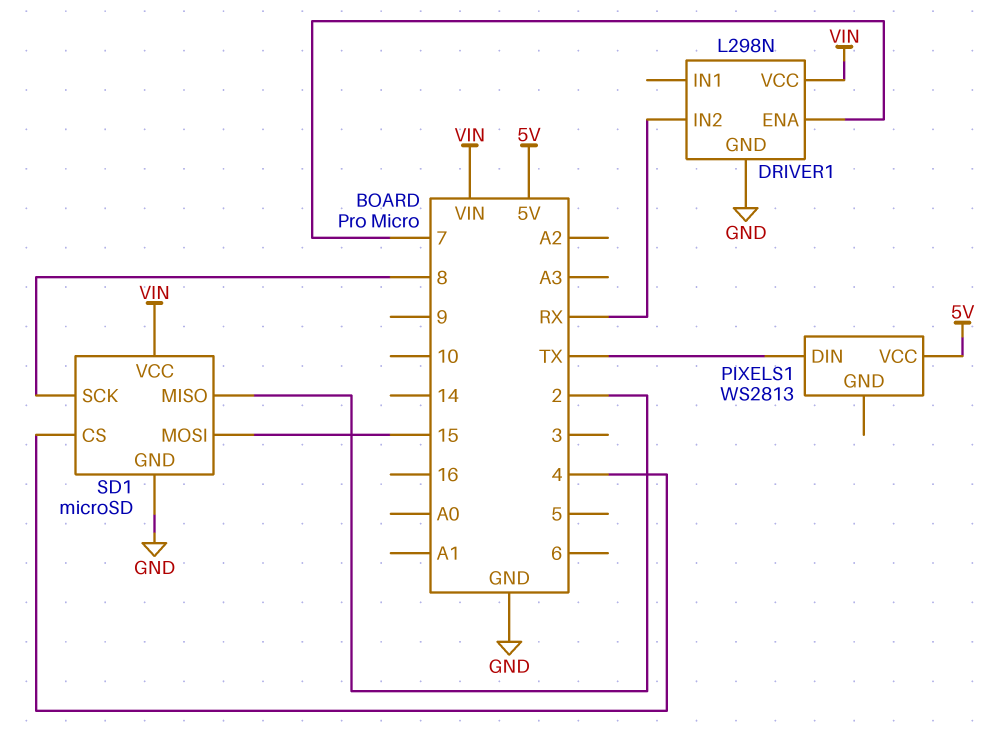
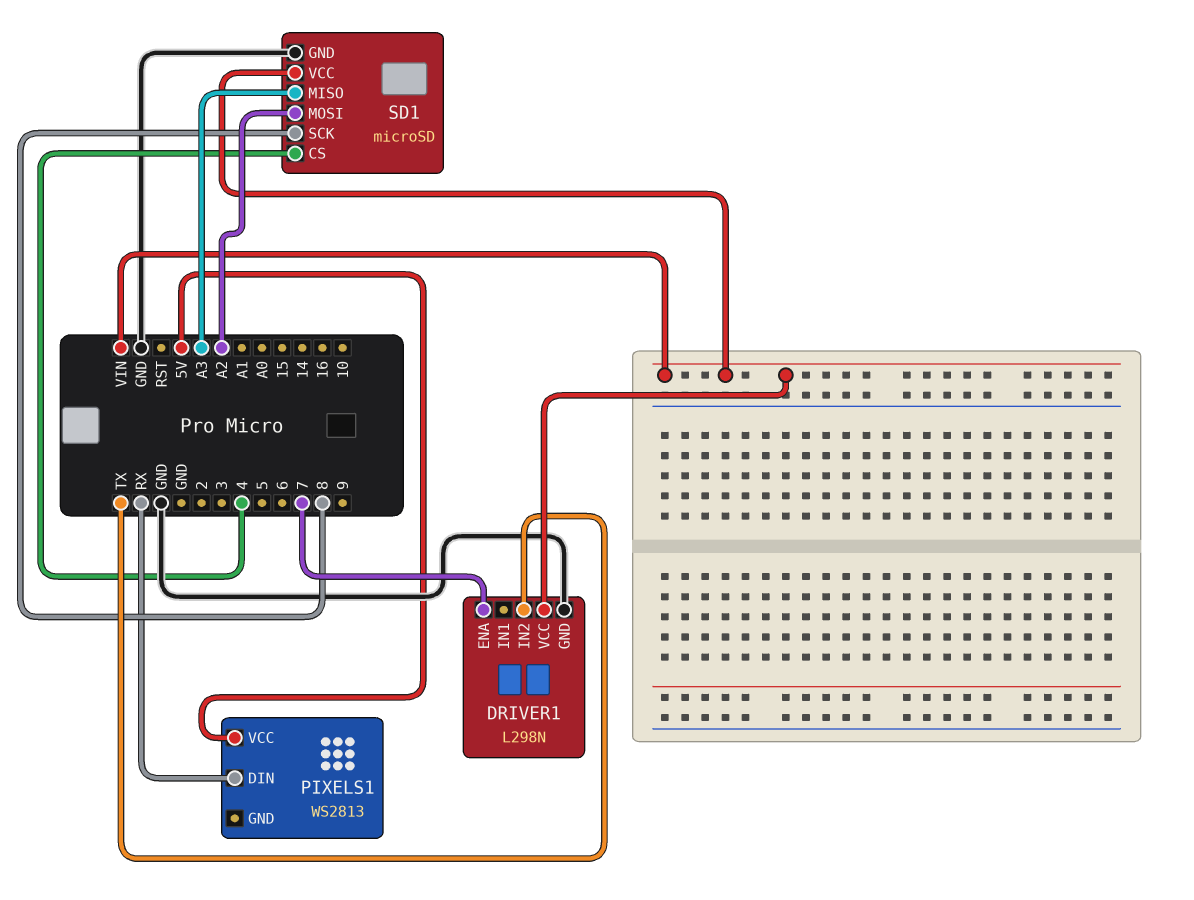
DRIVER1 pin IN2: RX -> TX
PIXELS1 pin DIN: TX -> RX
SD1 pin MISO: 2 -> A3
SD1 pin MOSI: 15 -> A2

